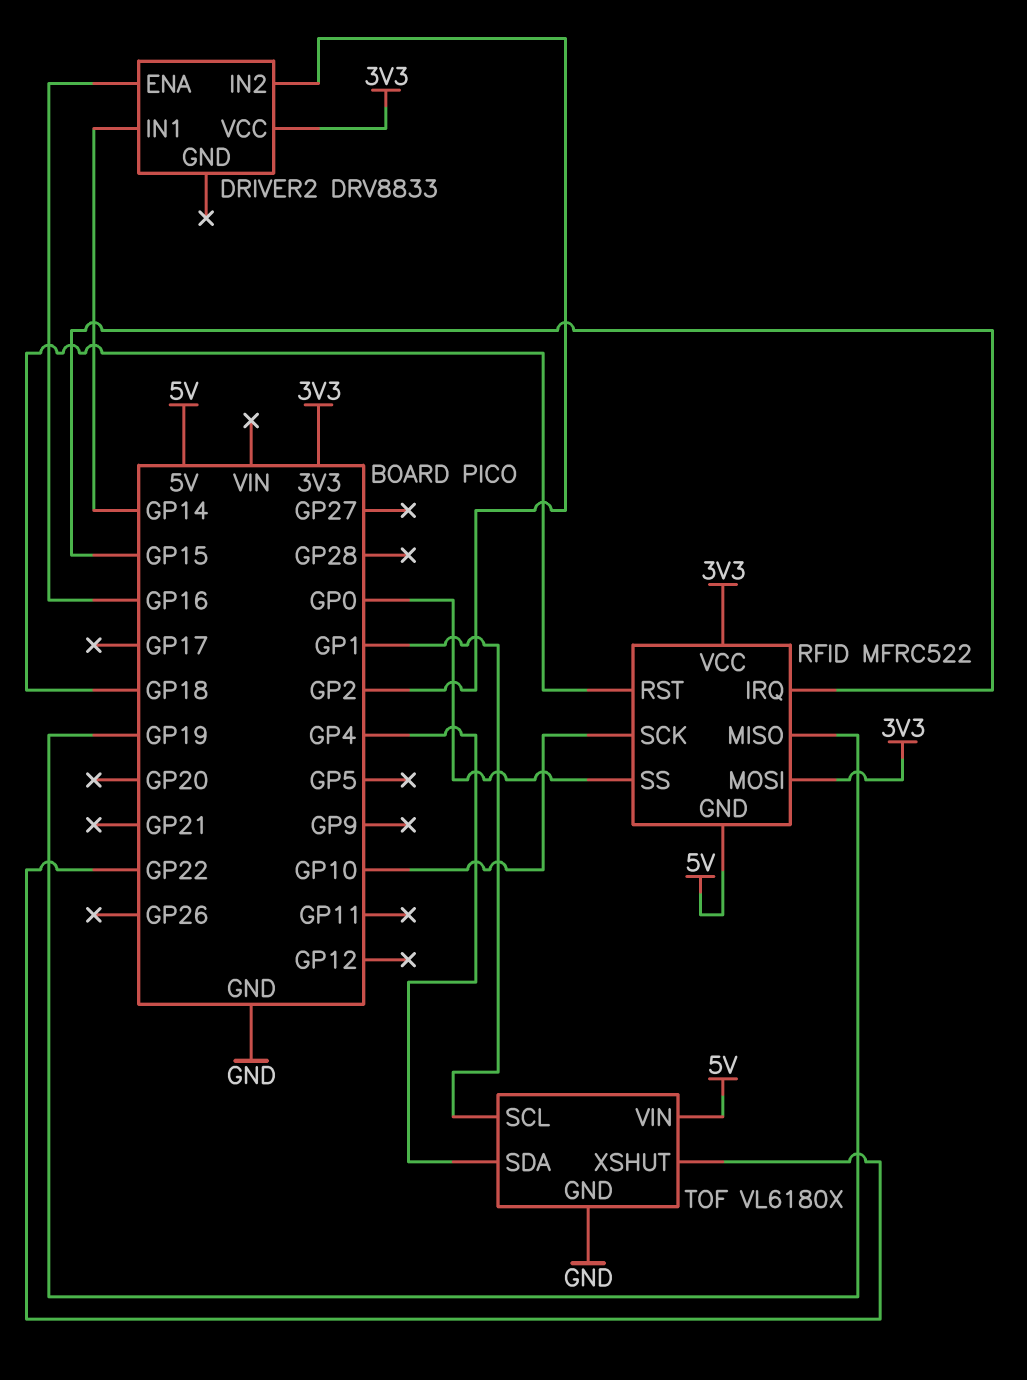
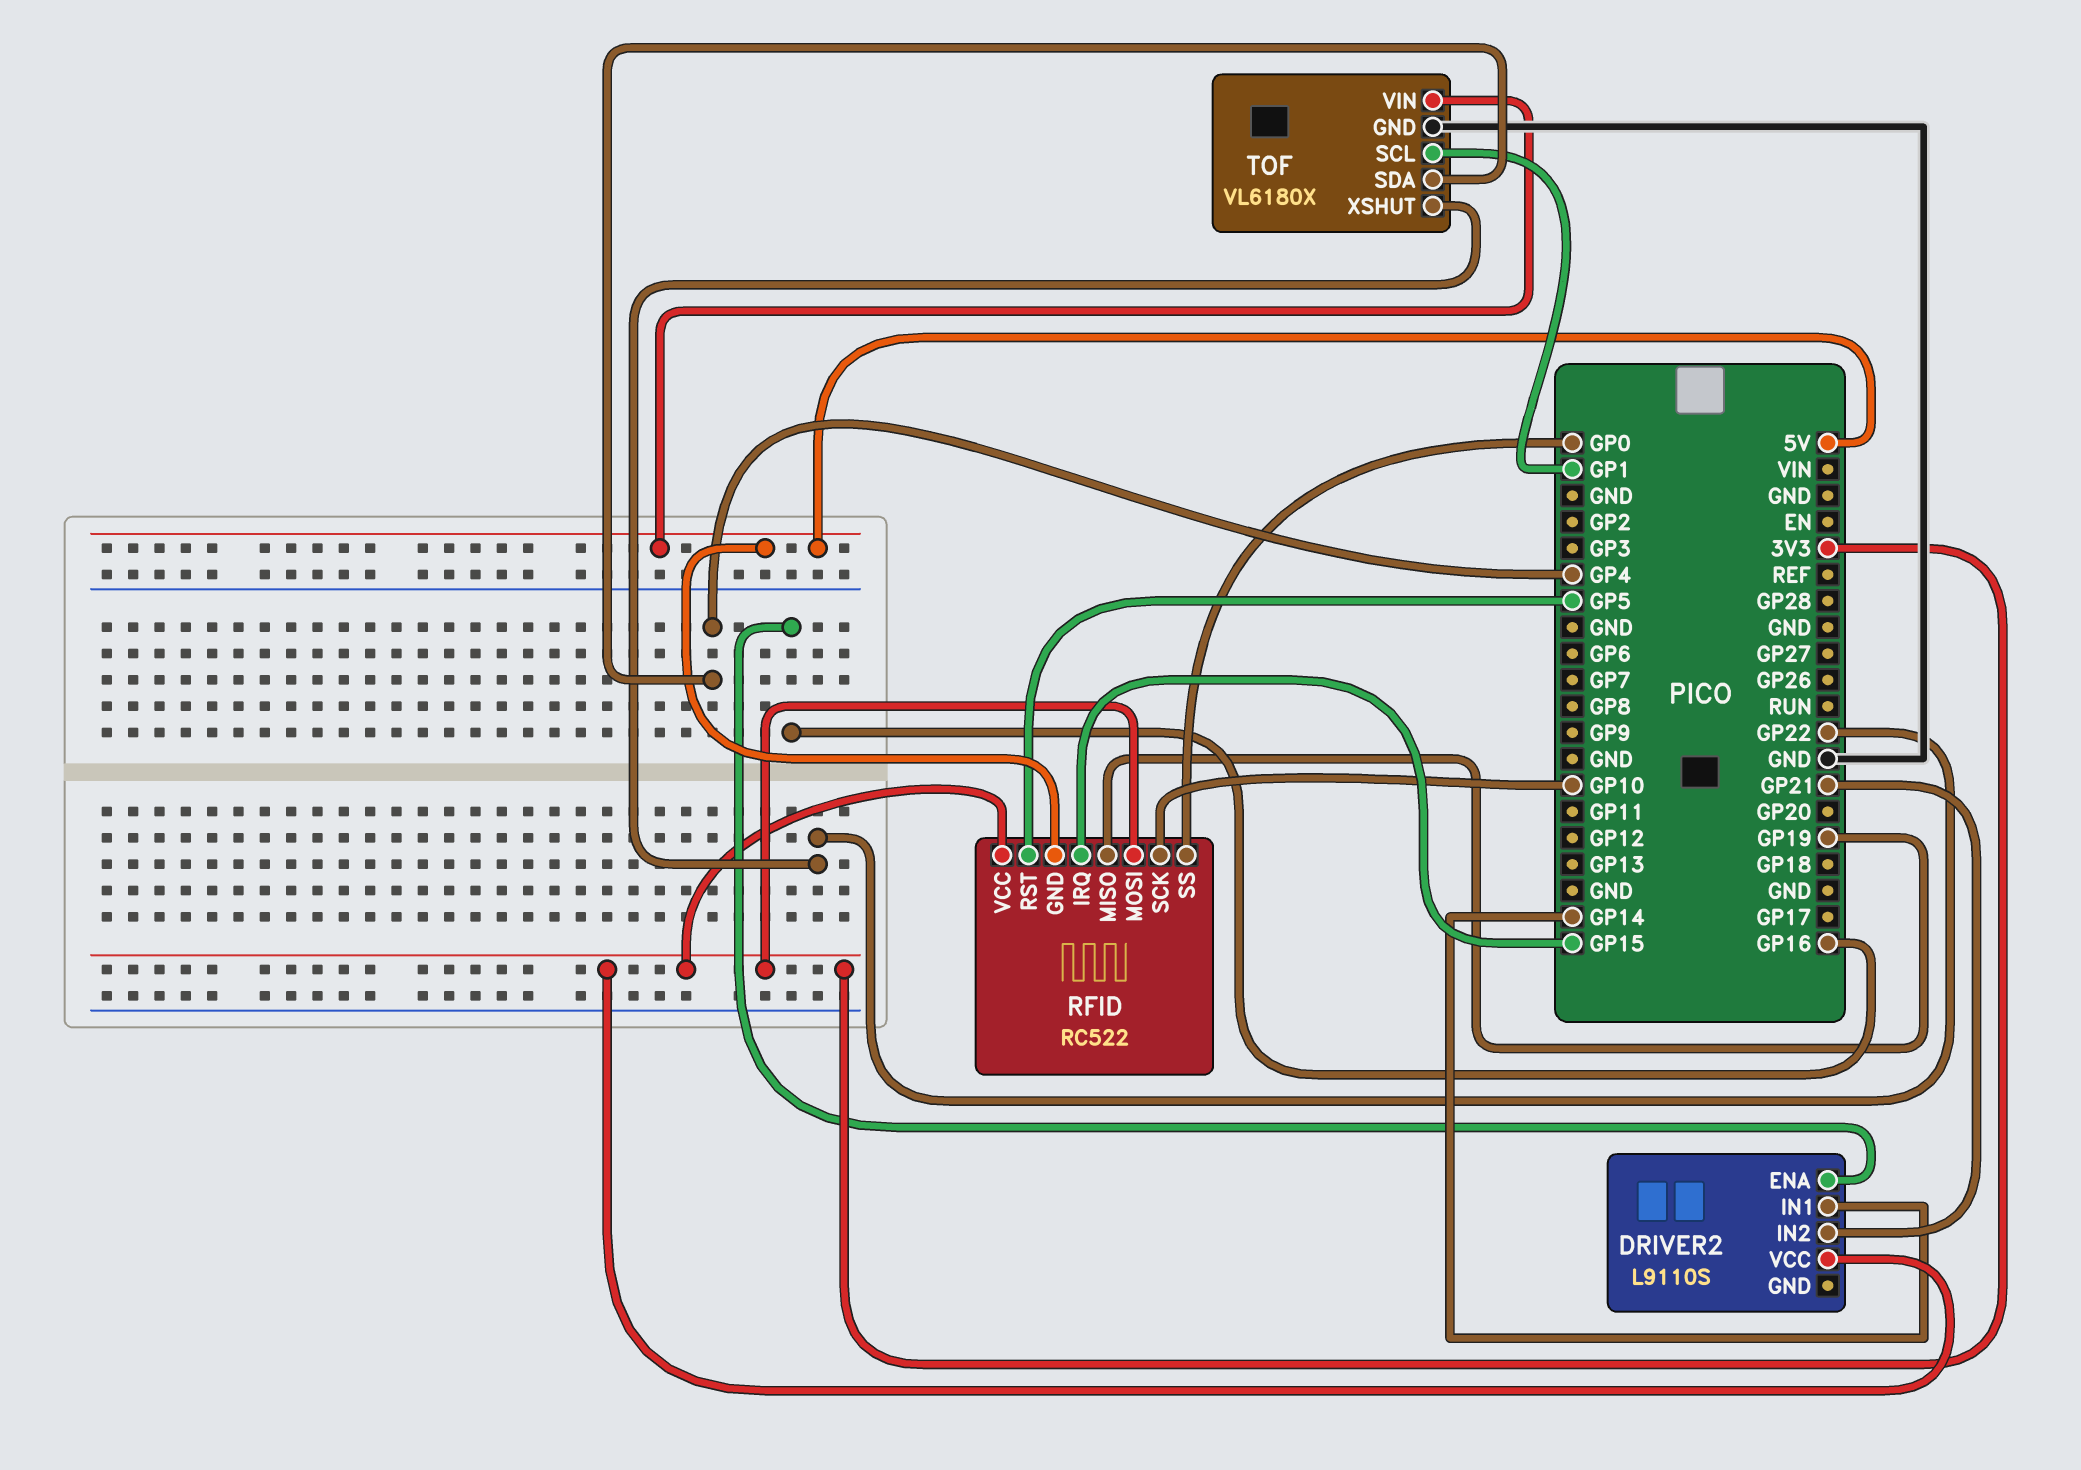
DRIVER2: DRV8833 -> L9110S
DRIVER2 pin IN2: GP2 -> GP21
RFID: MFRC522 -> RC522
RFID pin RST: GP18 -> GP5

